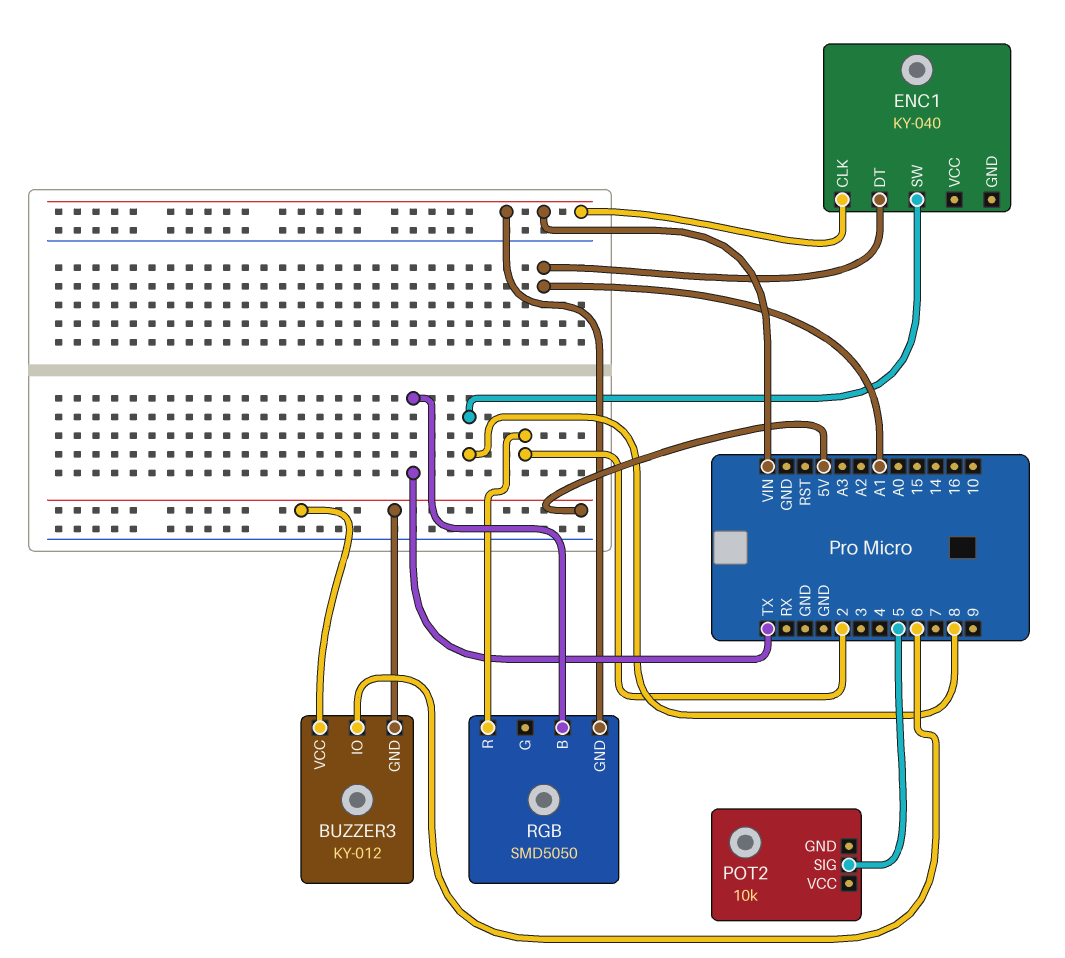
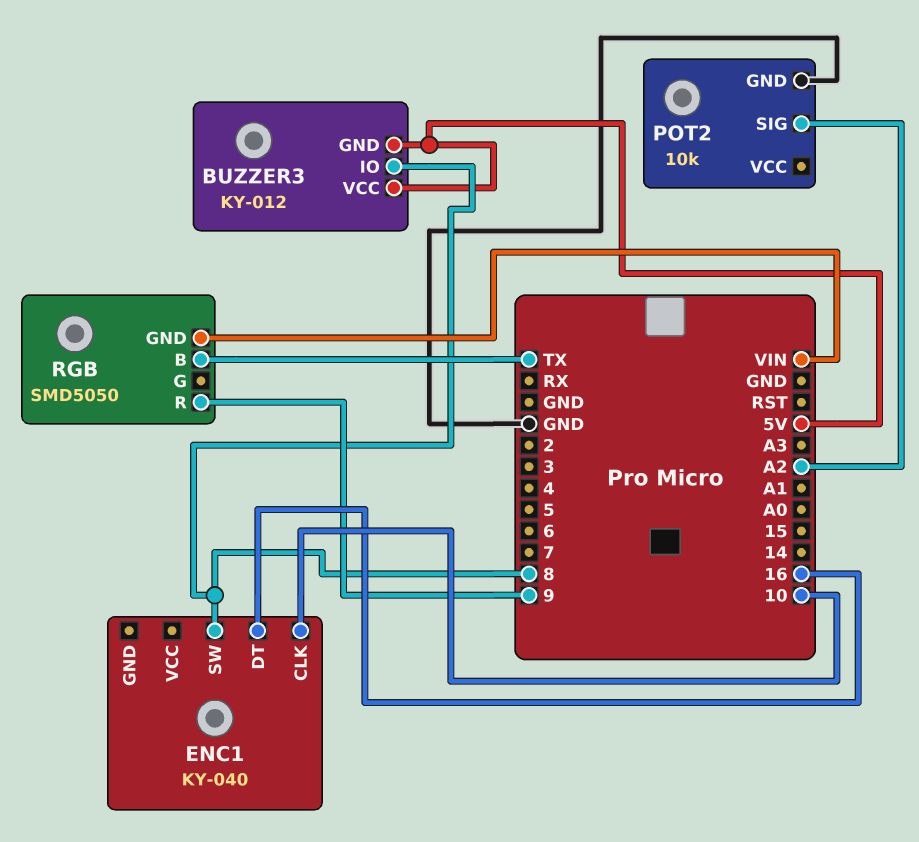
BUZZER3 pin IO: 6 -> 8
ENC1 pin CLK: VIN -> 10
ENC1 pin DT: A1 -> 16
POT2 pin GND: none -> GND
POT2 pin SIG: 5 -> A2
RGB pin R: 2 -> 9

